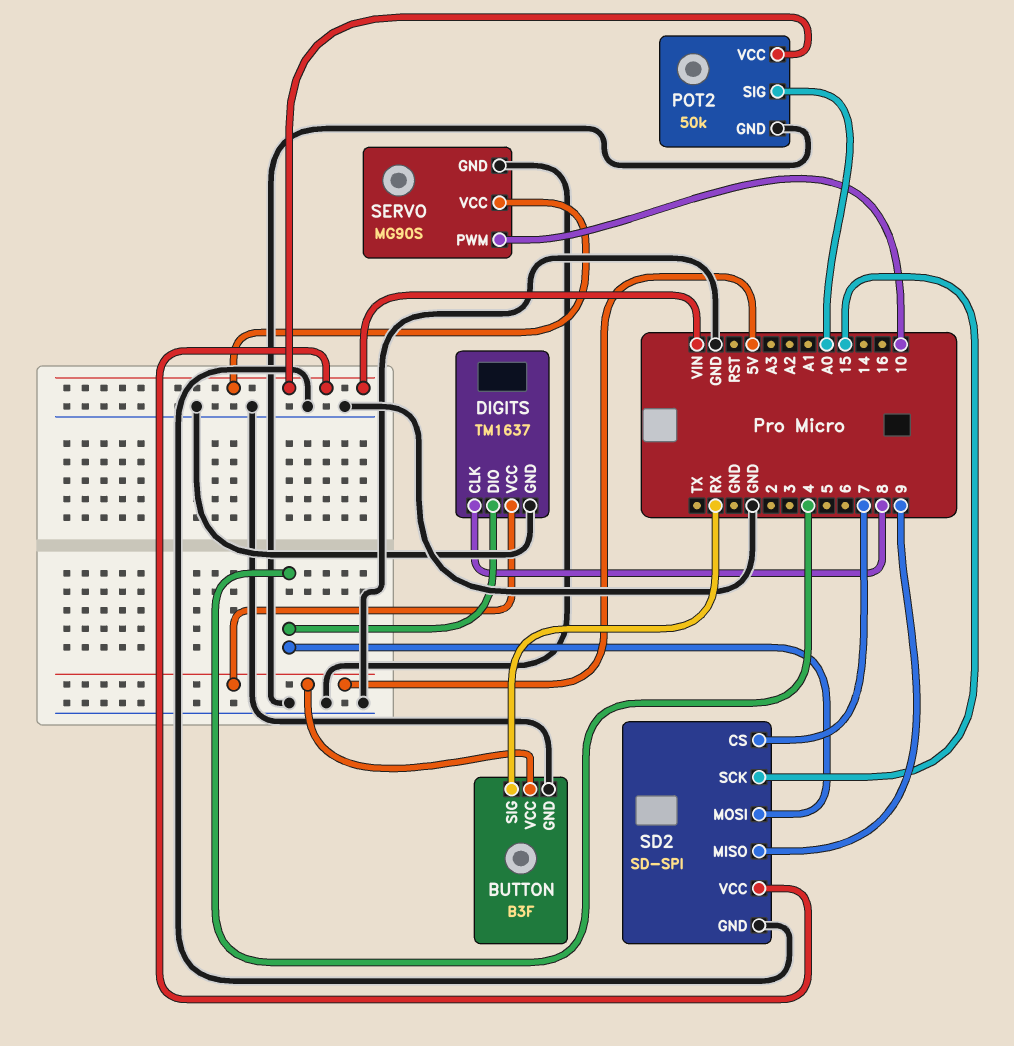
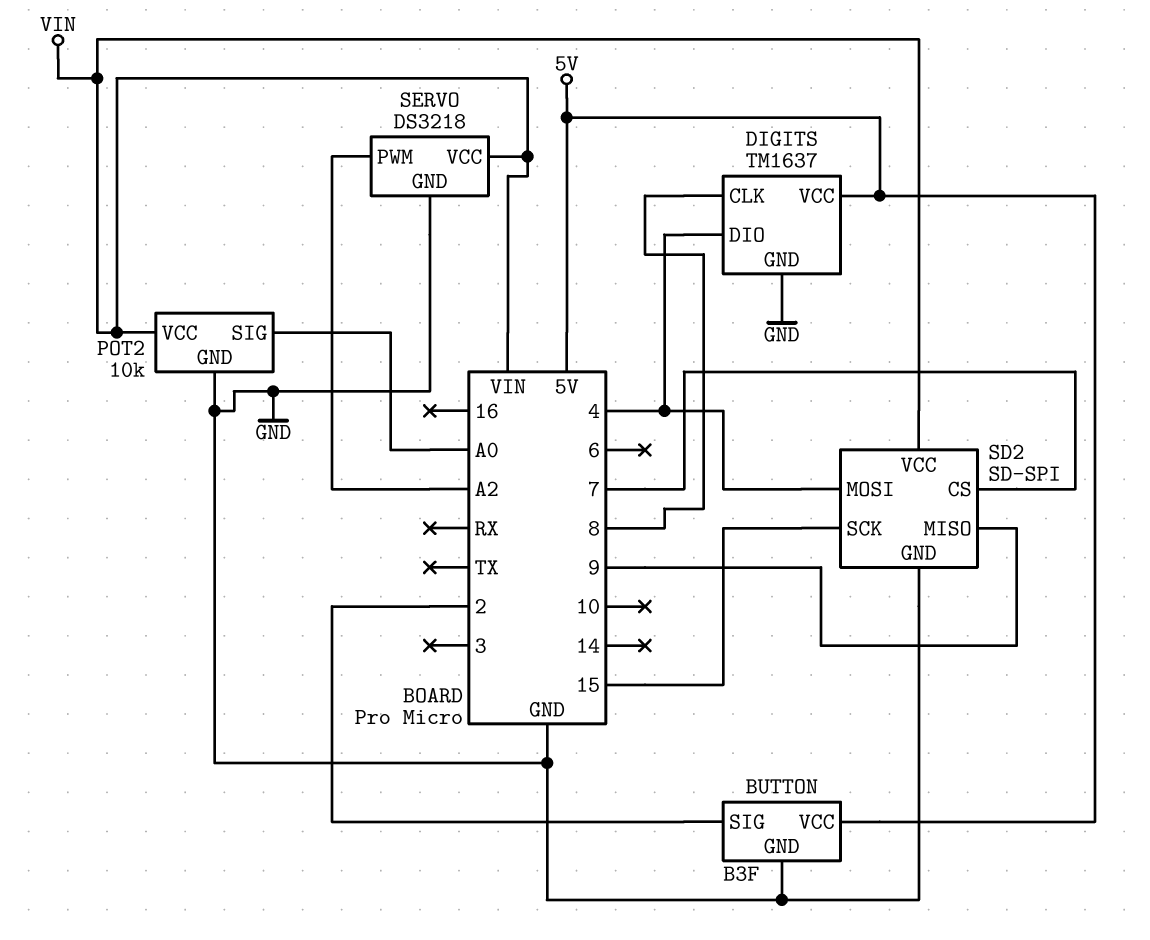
BUTTON pin SIG: RX -> 2
POT2: 50k -> 10k
SERVO: MG90S -> DS3218
SERVO pin PWM: 10 -> A2

